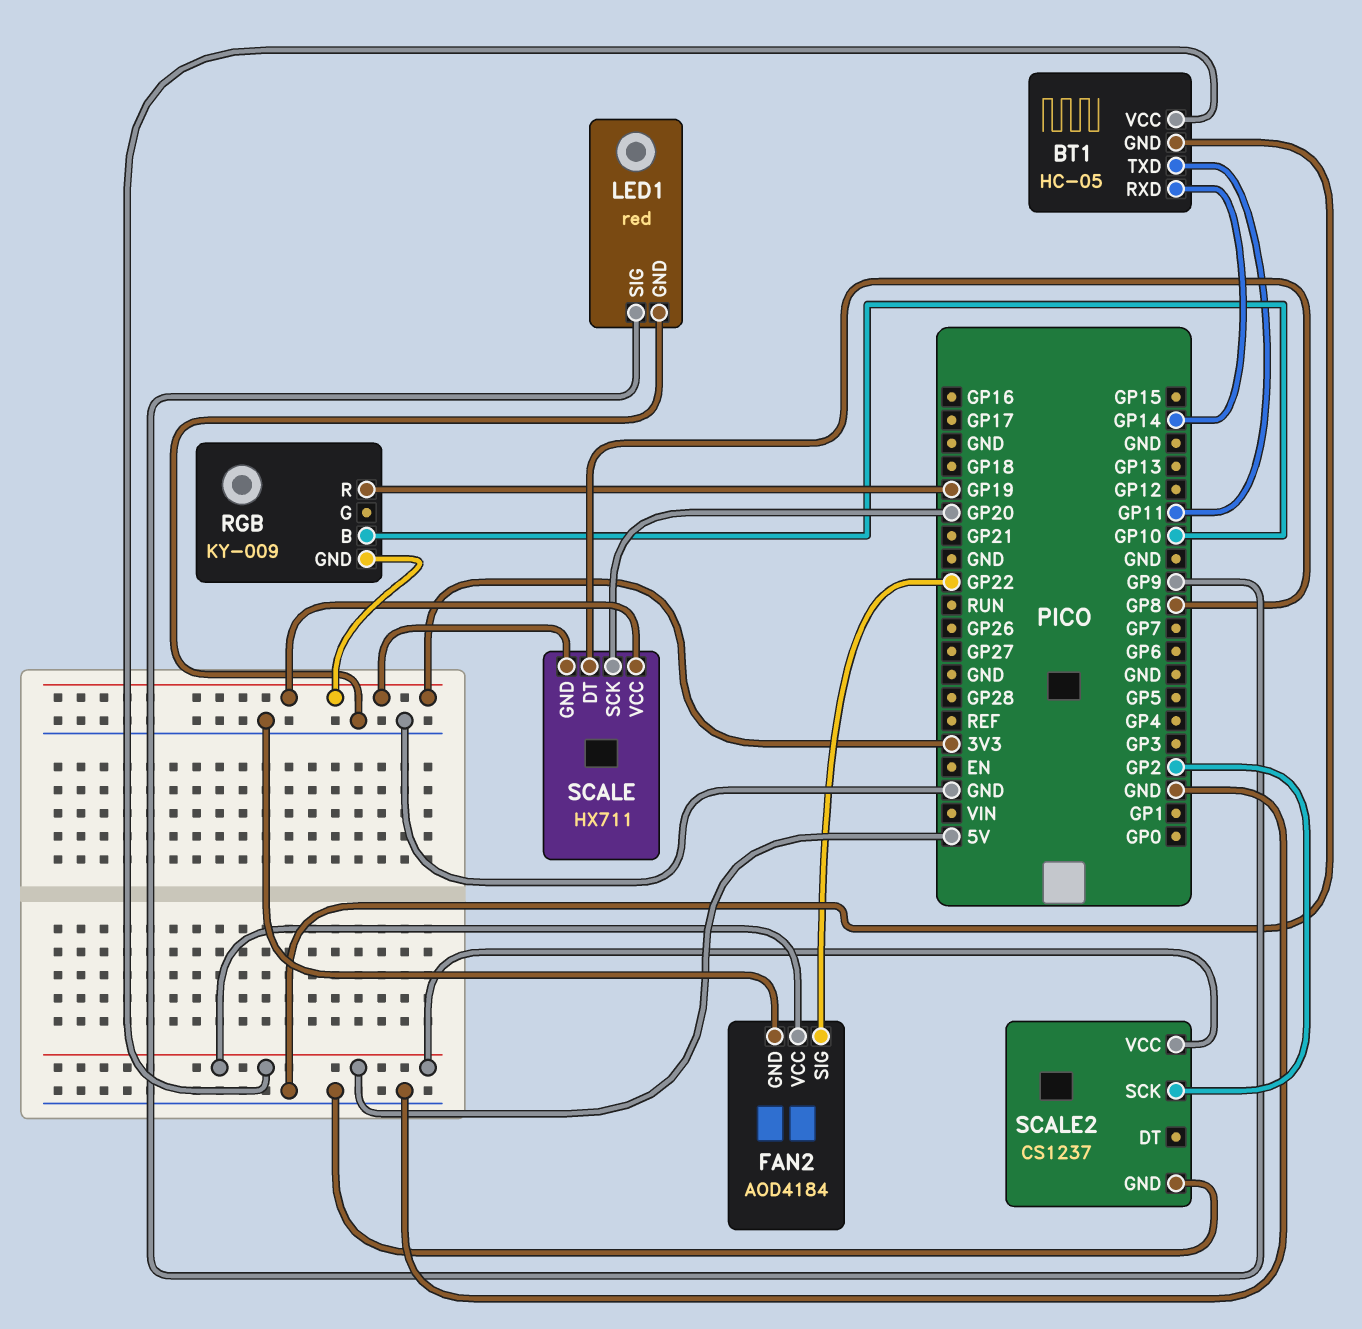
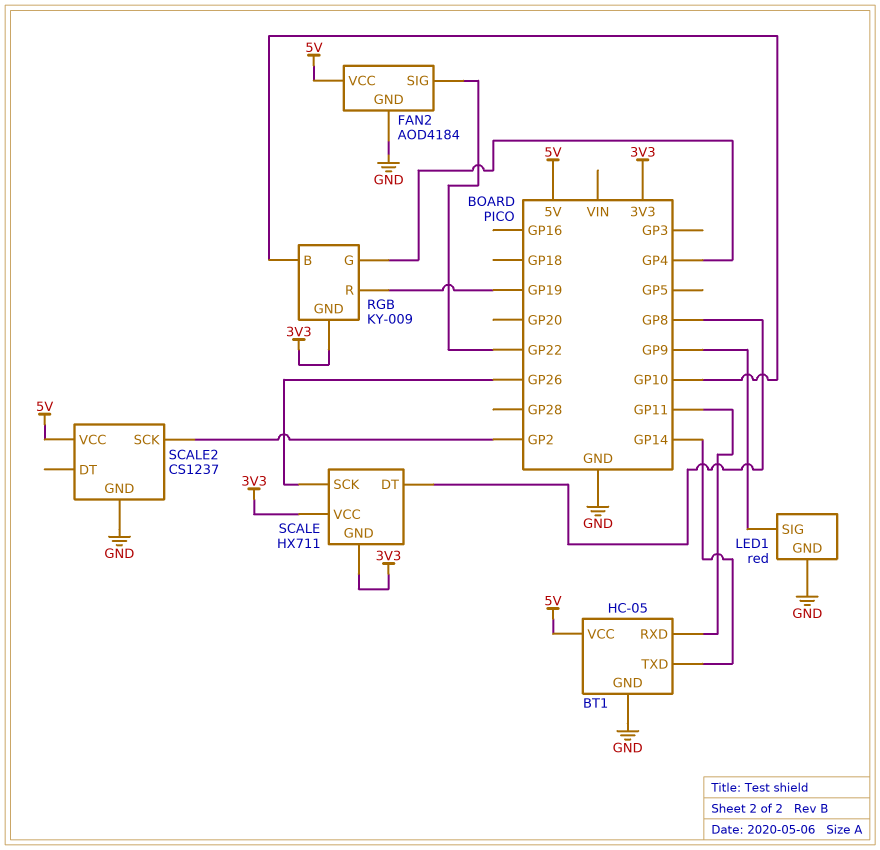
BT1 pin RXD: GP14 -> GP11
BT1 pin TXD: GP11 -> GP14
RGB pin G: none -> GP4
SCALE pin SCK: GP20 -> GP26

